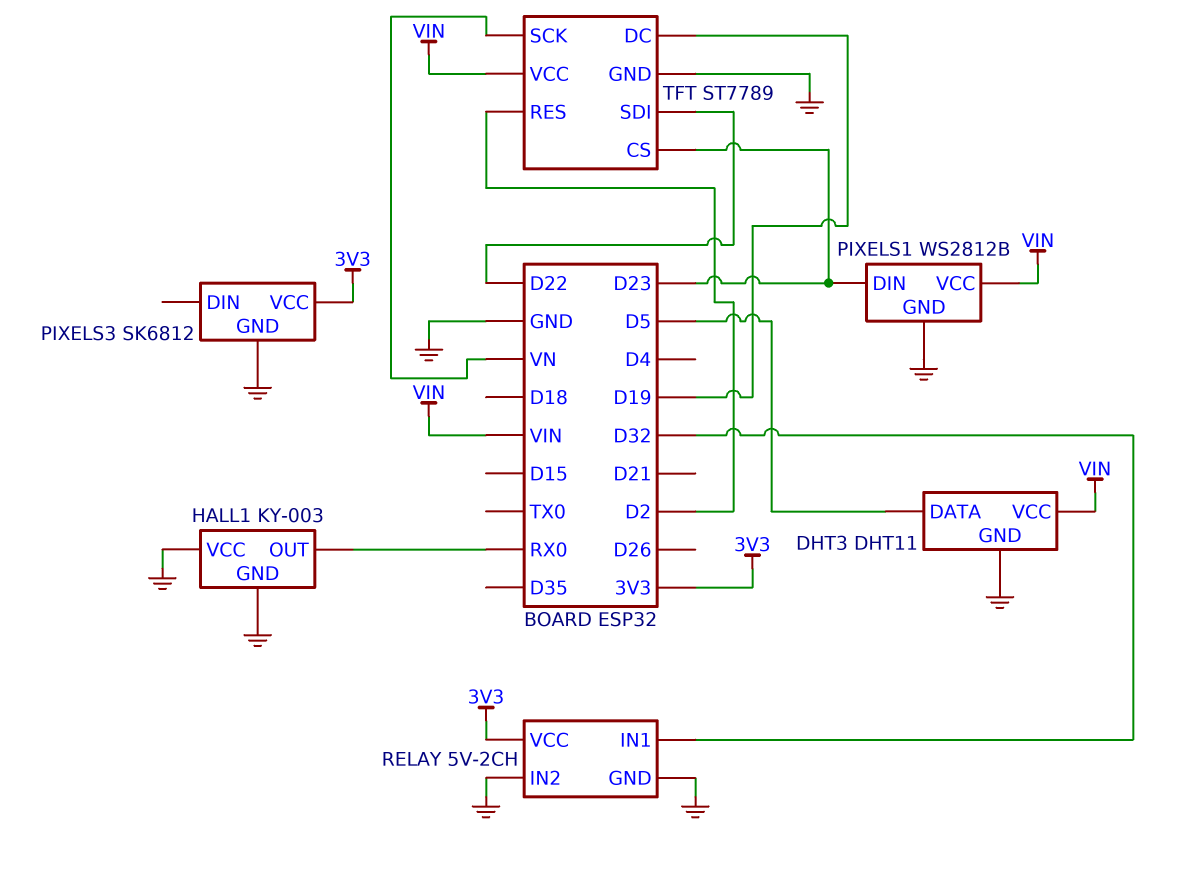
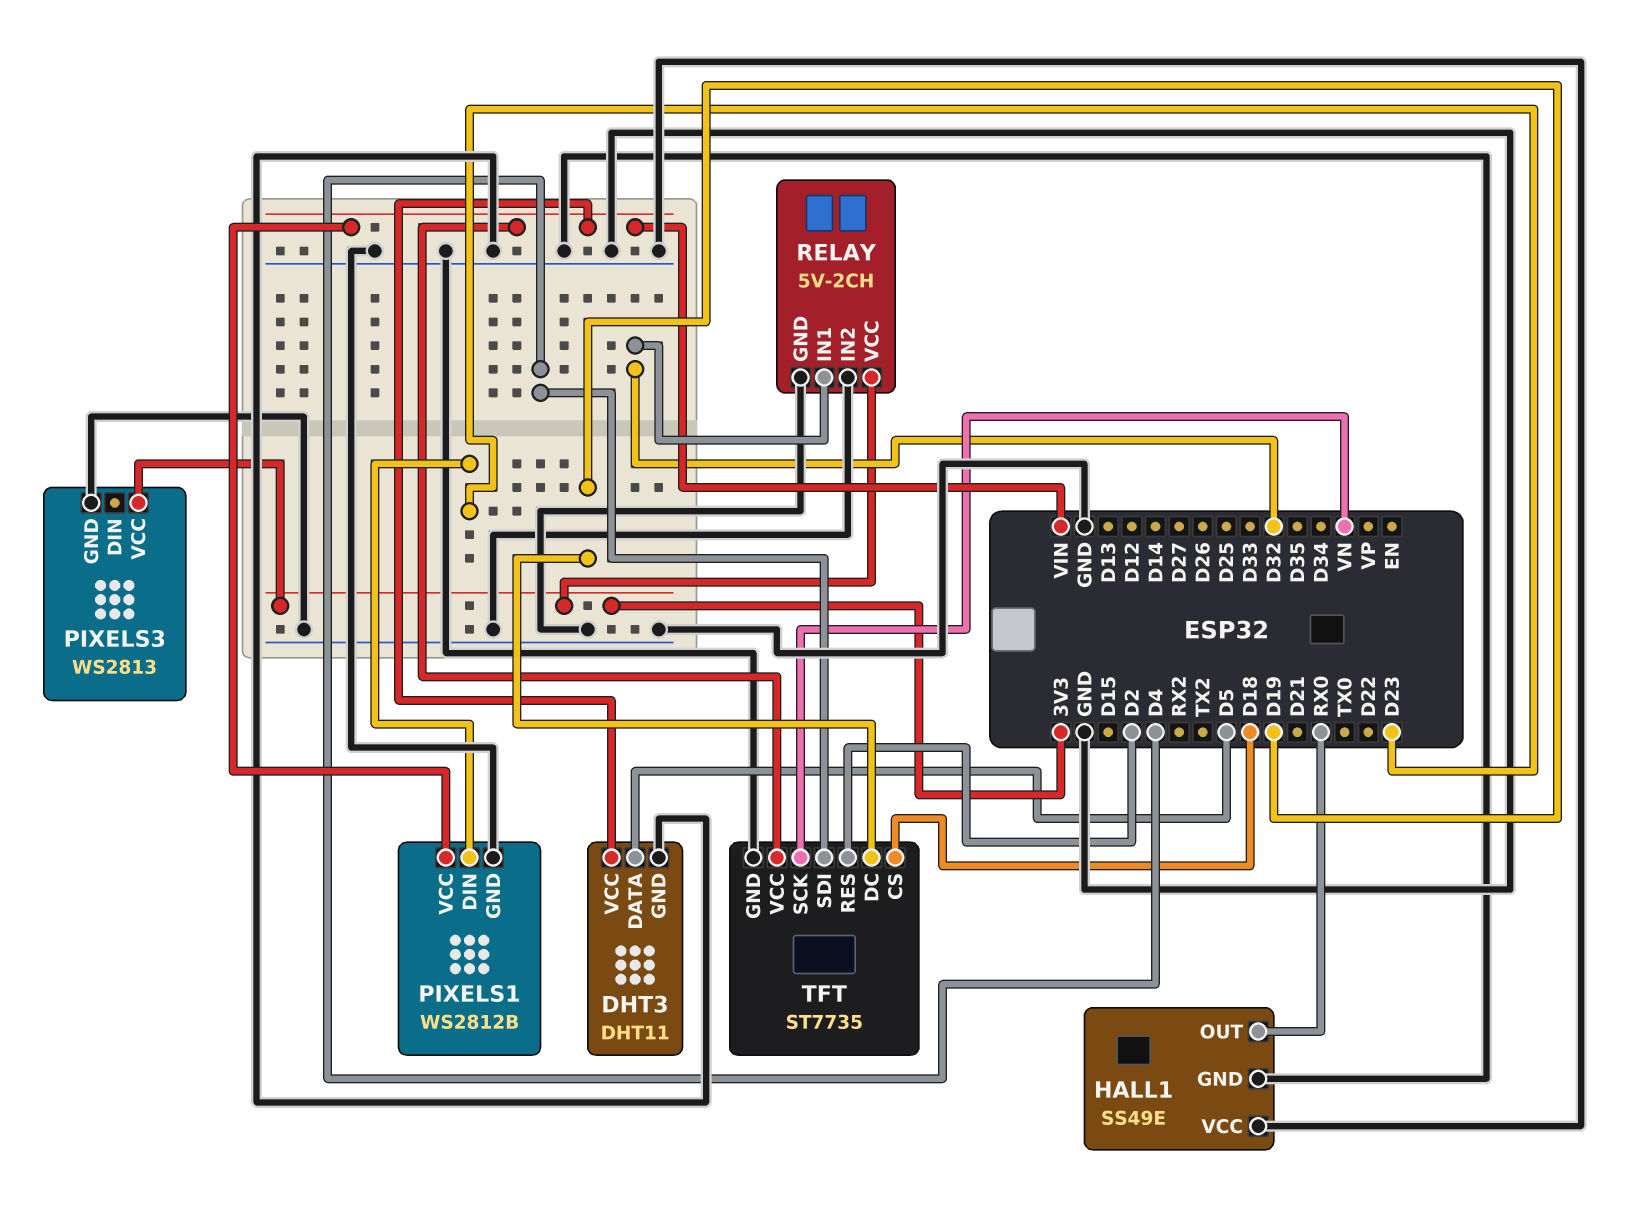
HALL1: KY-003 -> SS49E
PIXELS3: SK6812 -> WS2813
TFT: ST7789 -> ST7735
TFT pin CS: D23 -> D18
TFT pin SDI: D22 -> D4

